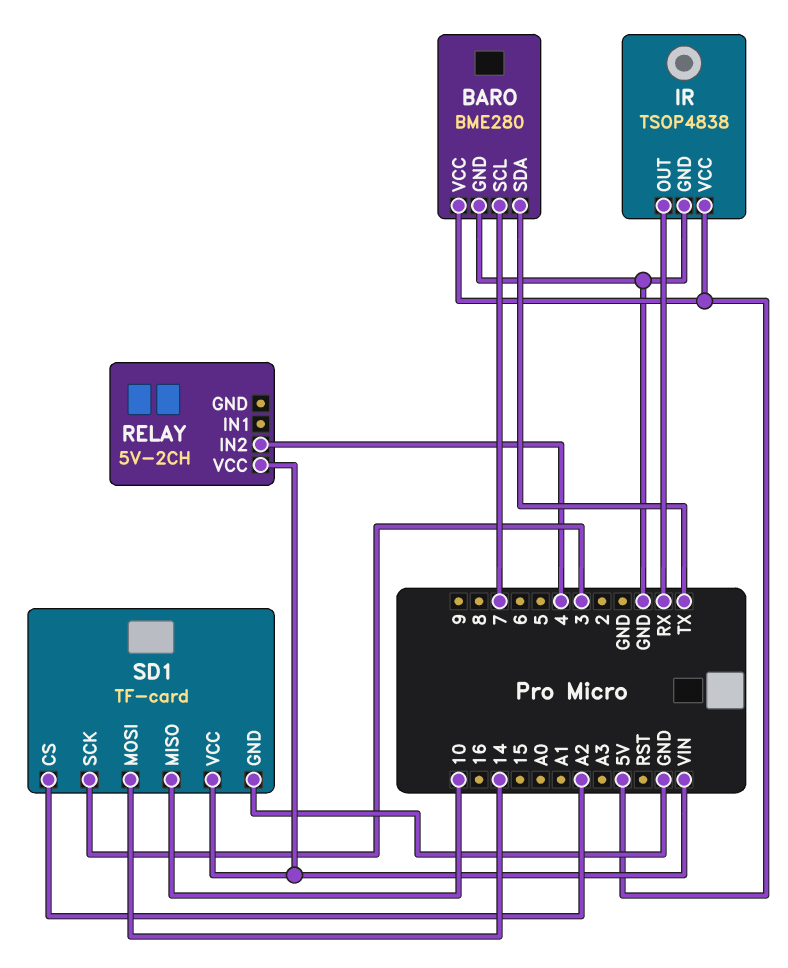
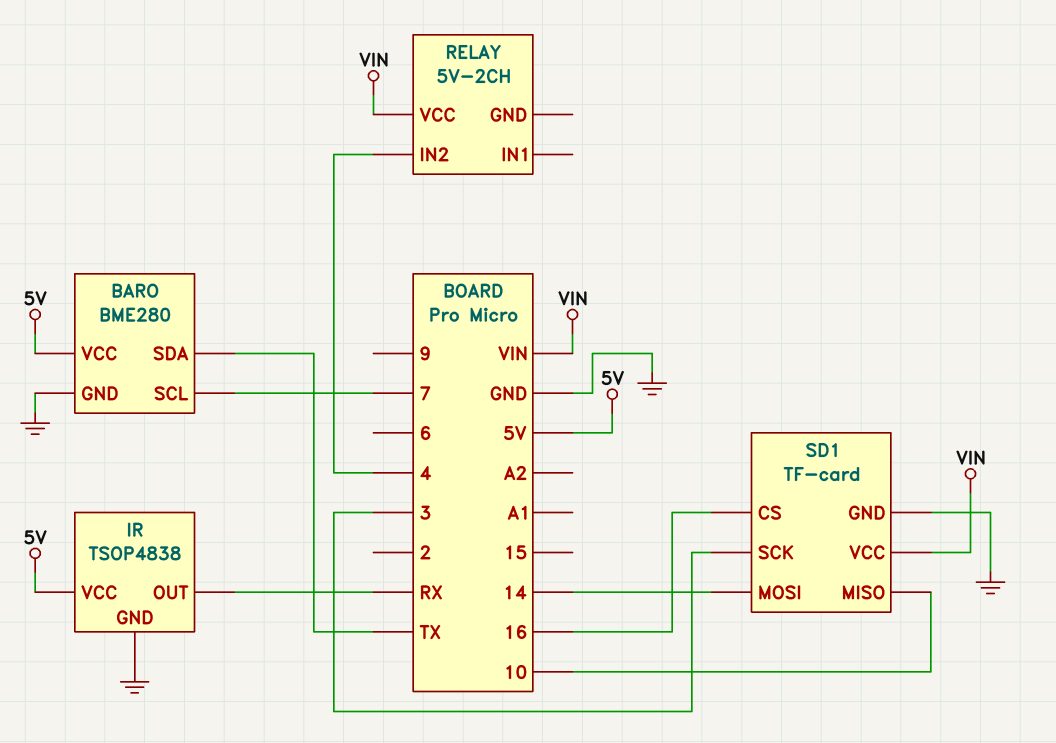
SD1 pin CS: A2 -> 16

